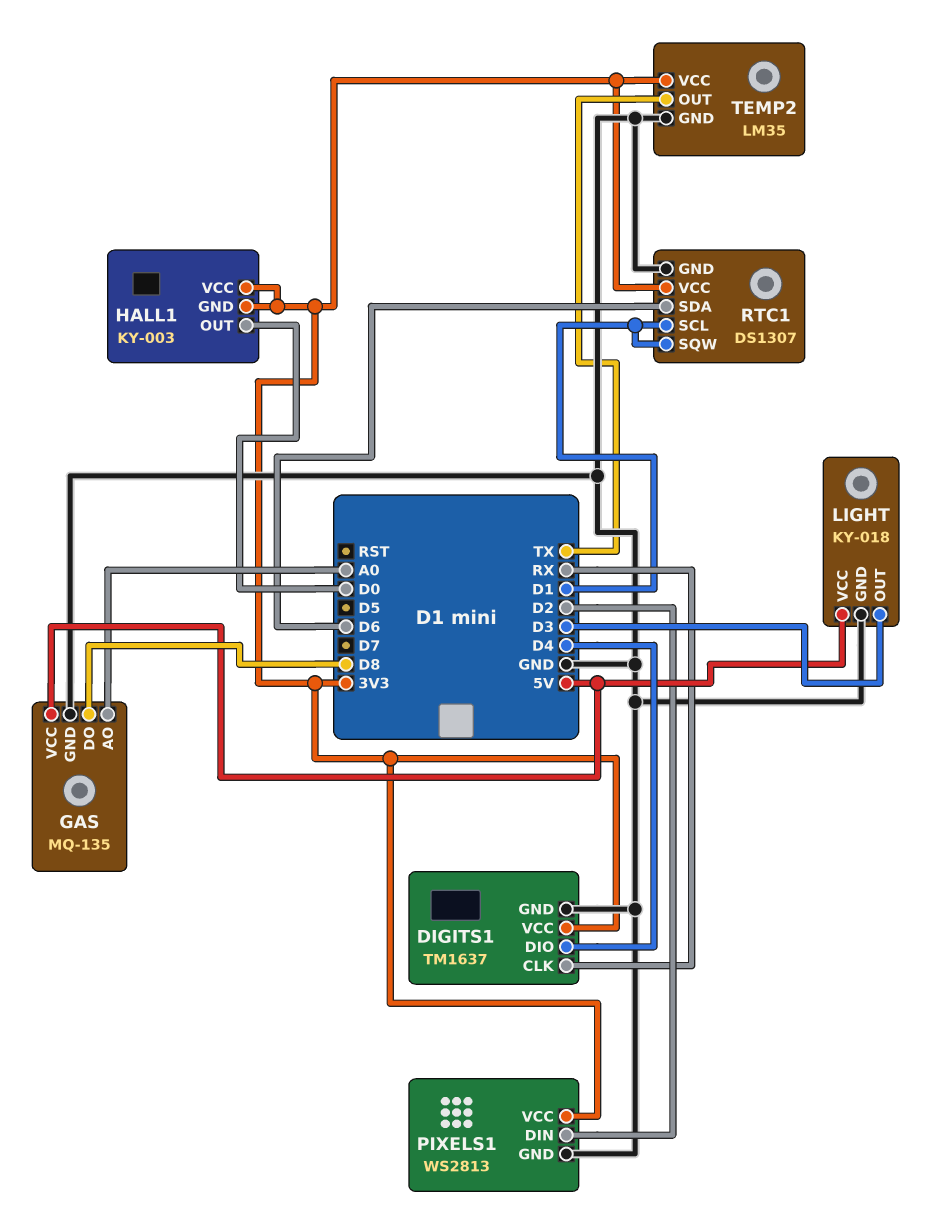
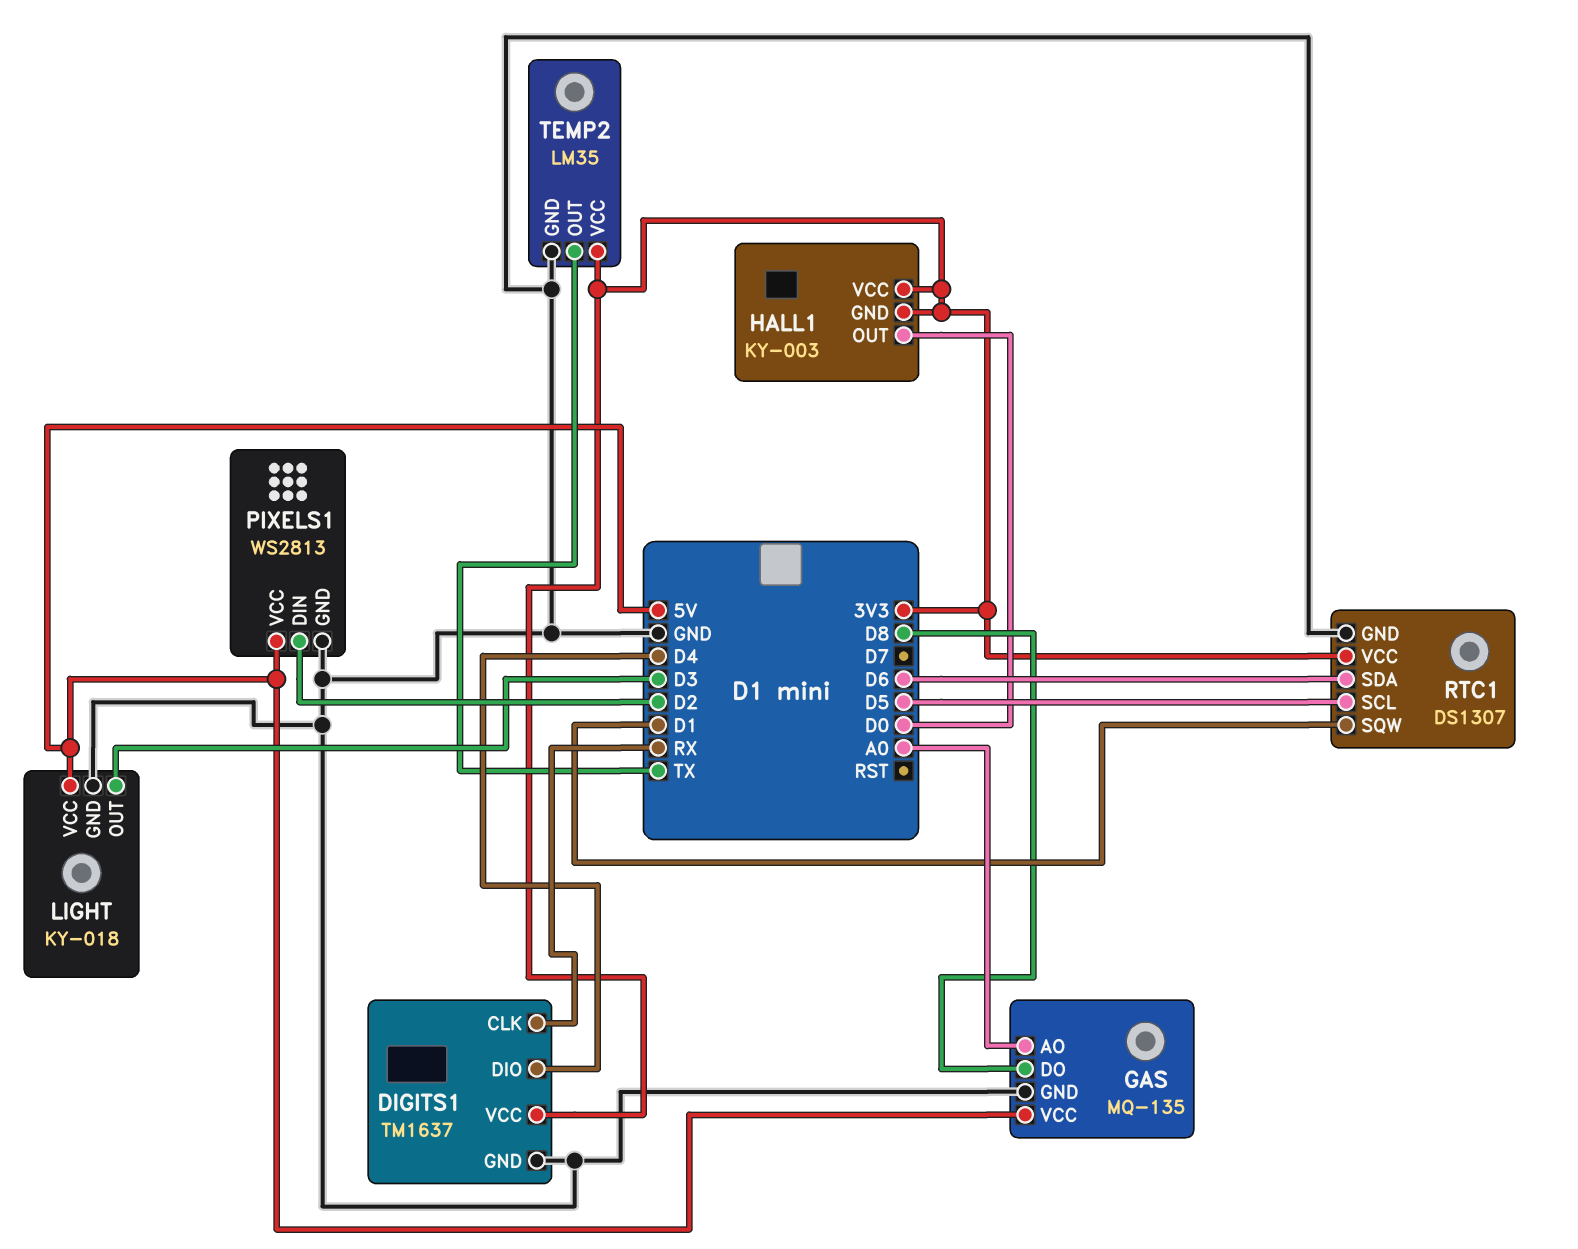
PIXELS1 pin VCC: 3V3 -> 5V
RTC1 pin SCL: D1 -> D5

